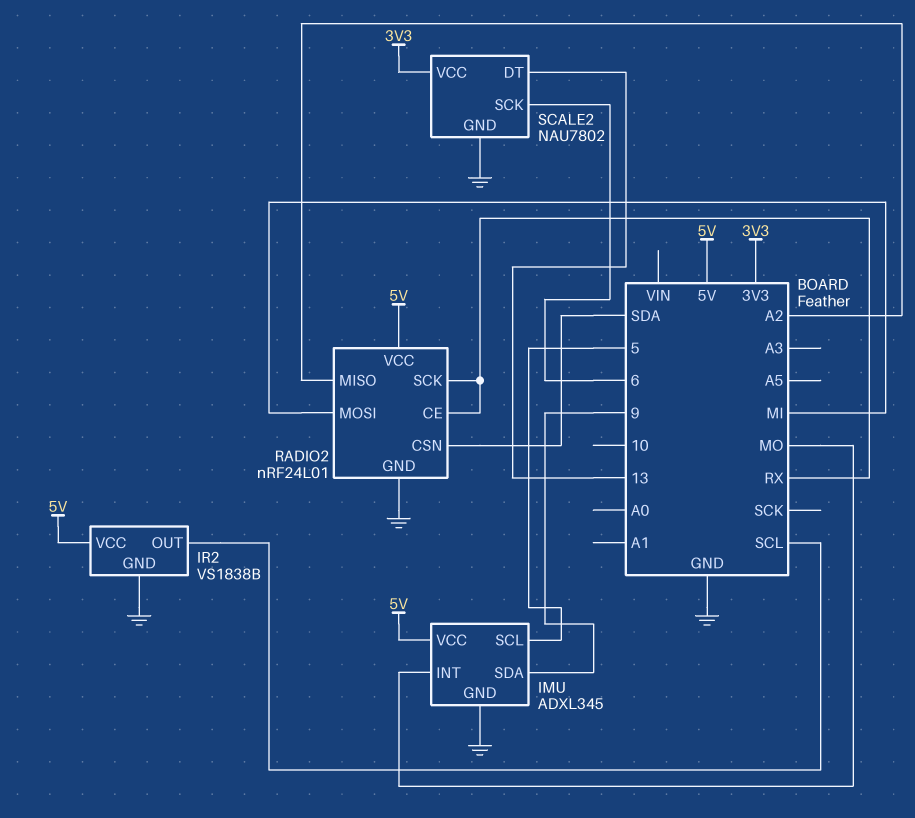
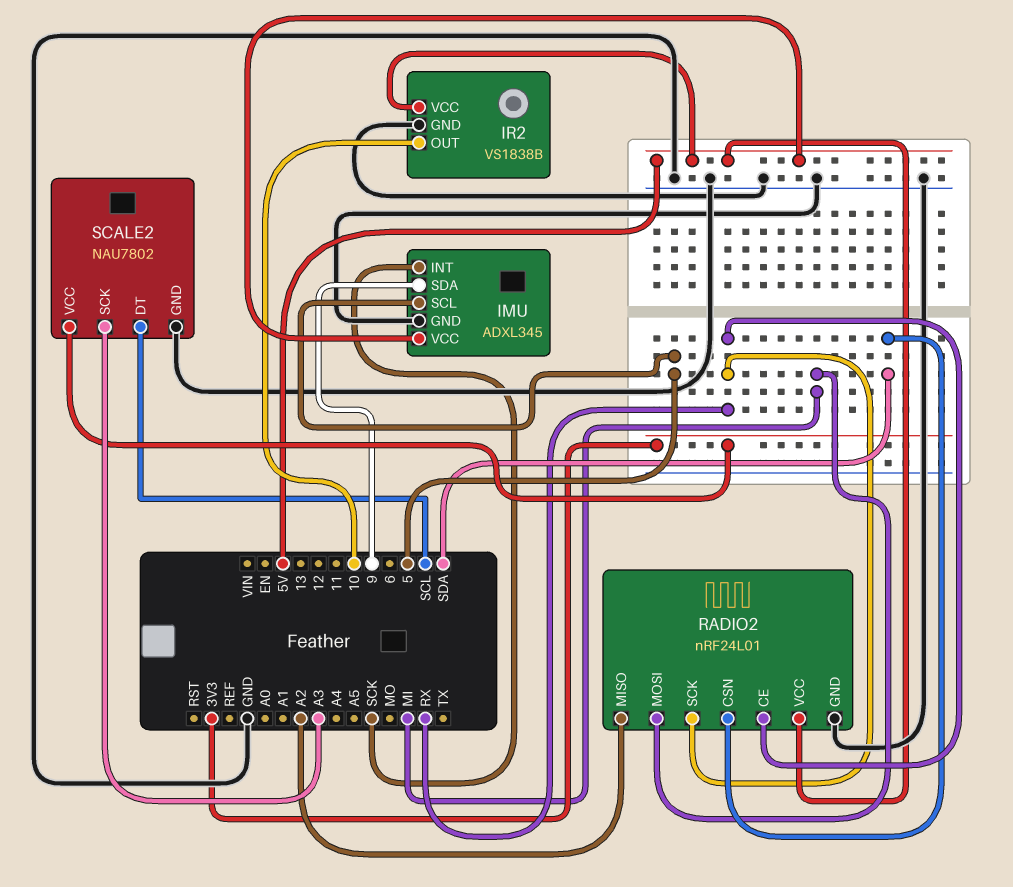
IMU pin INT: MO -> SCK
IR2 pin OUT: SCL -> 10
SCALE2 pin DT: 13 -> SCL
SCALE2 pin SCK: 6 -> A3

